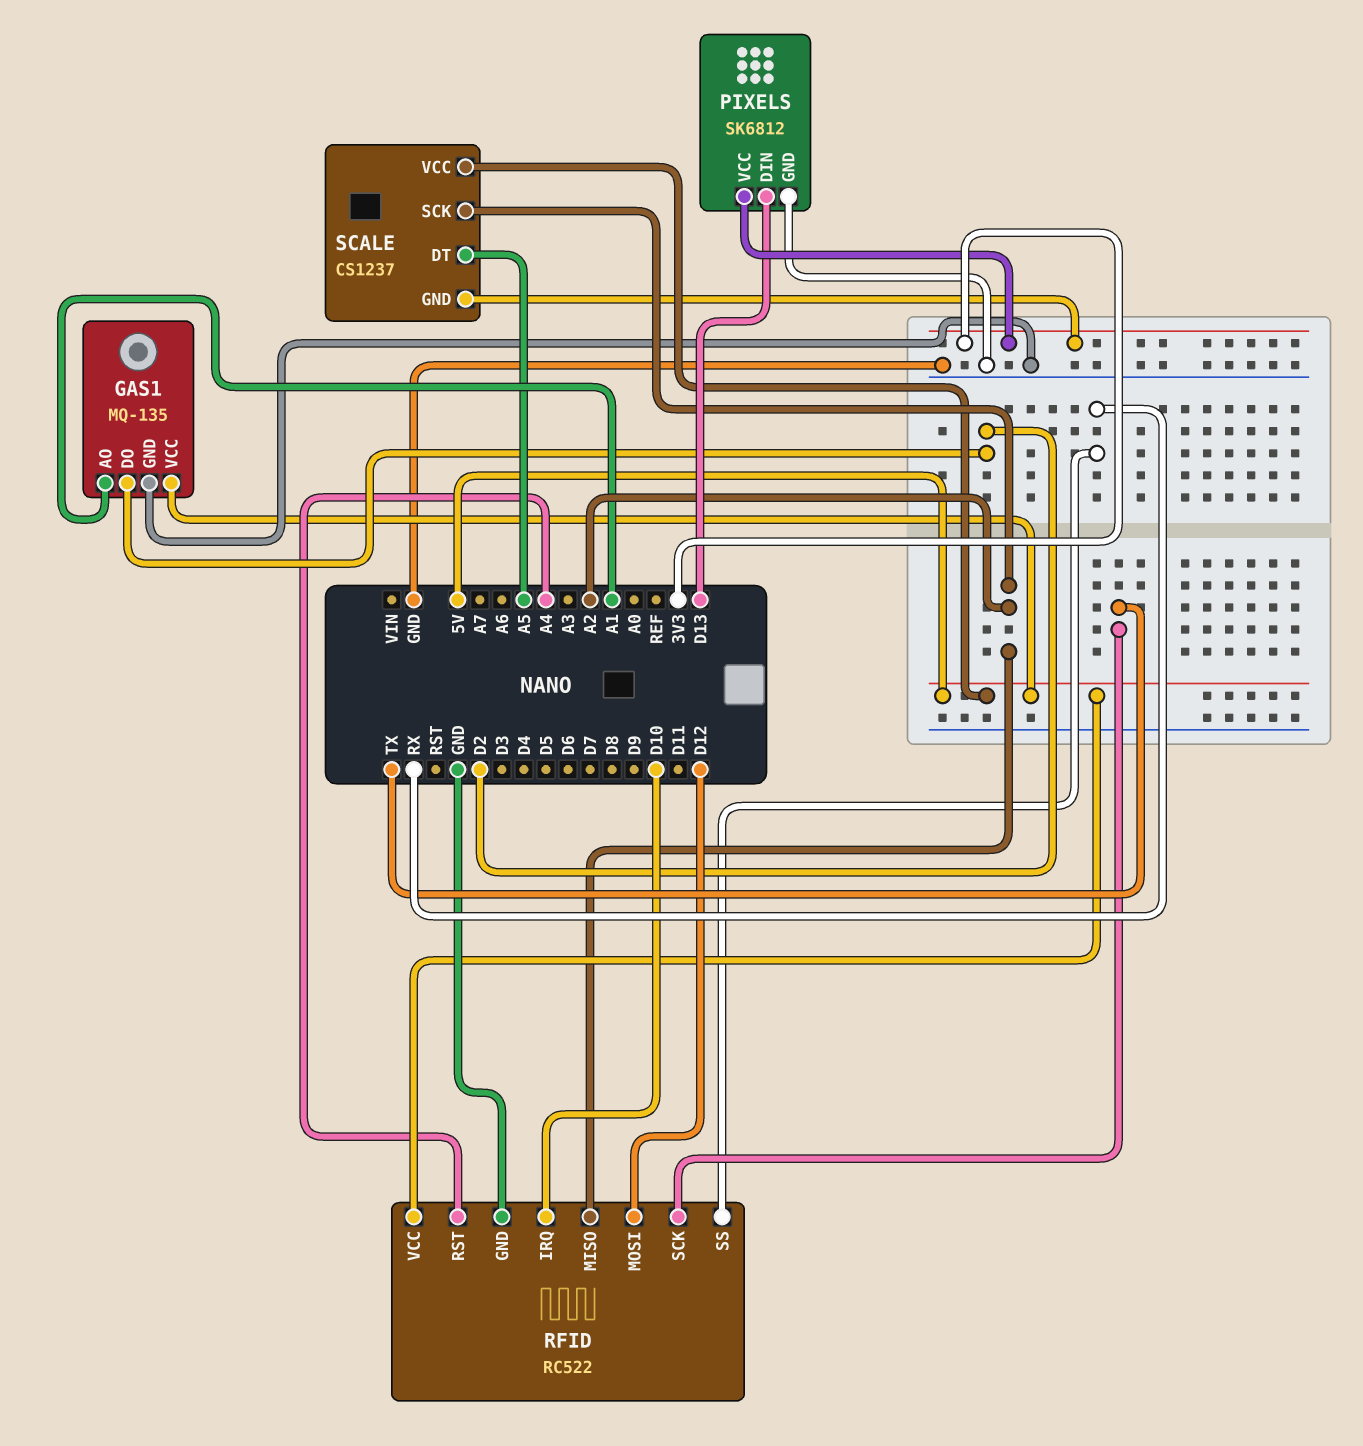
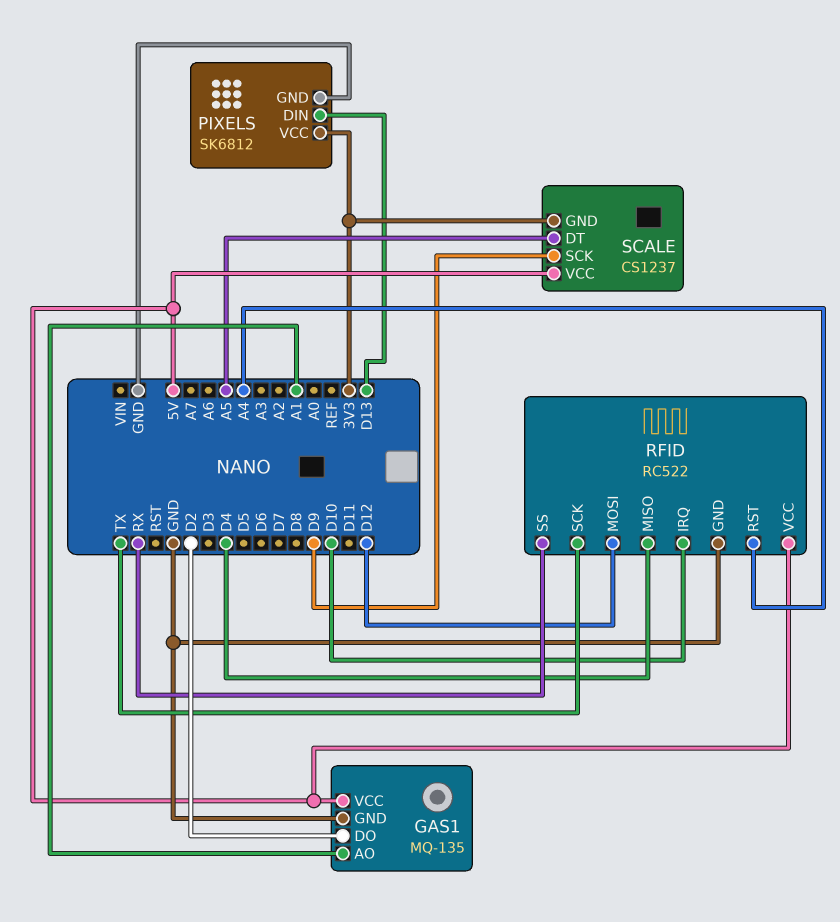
RFID pin MISO: A2 -> D4
SCALE pin SCK: A2 -> D9

